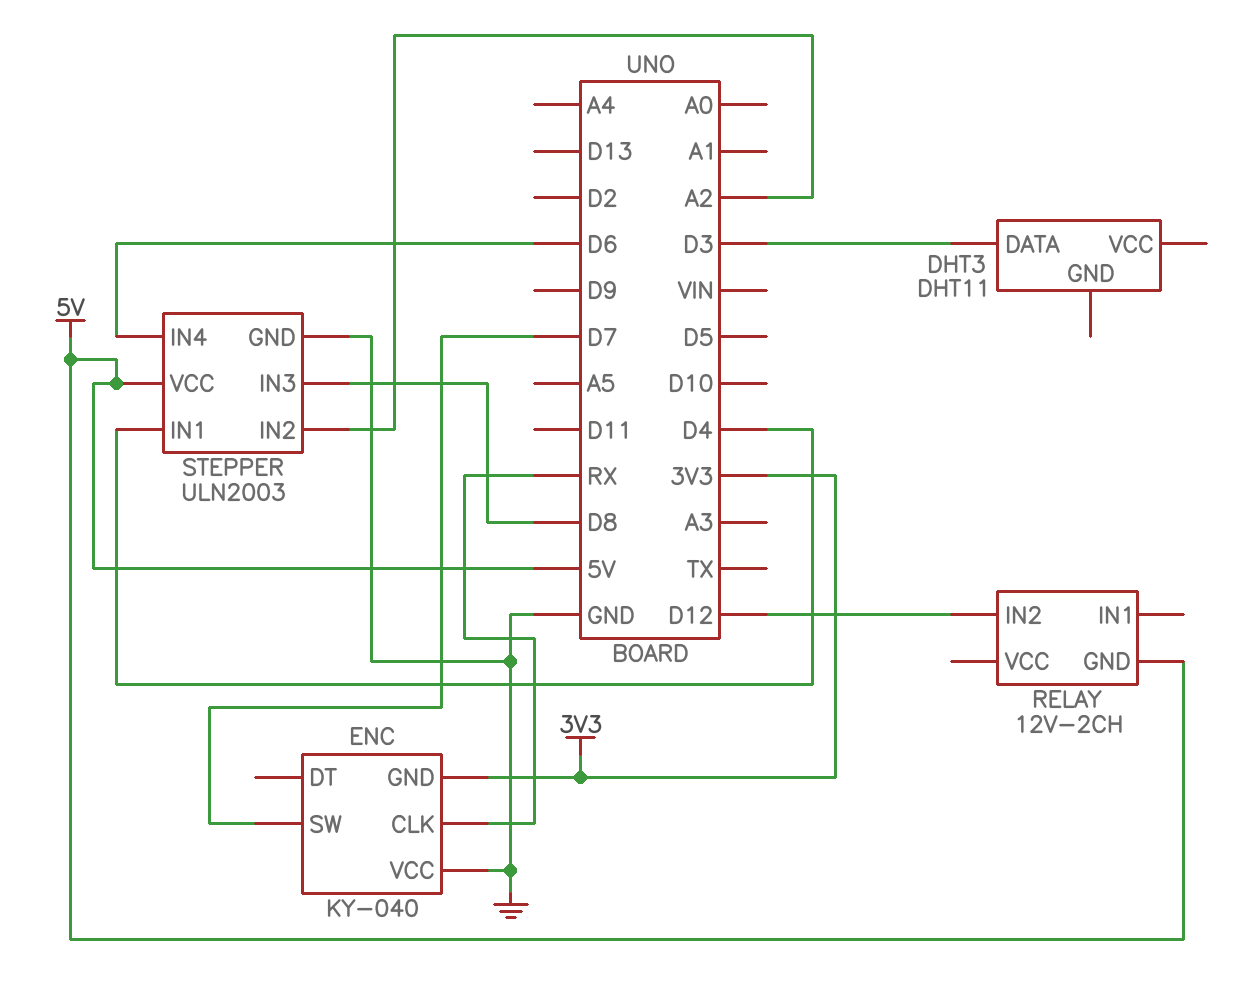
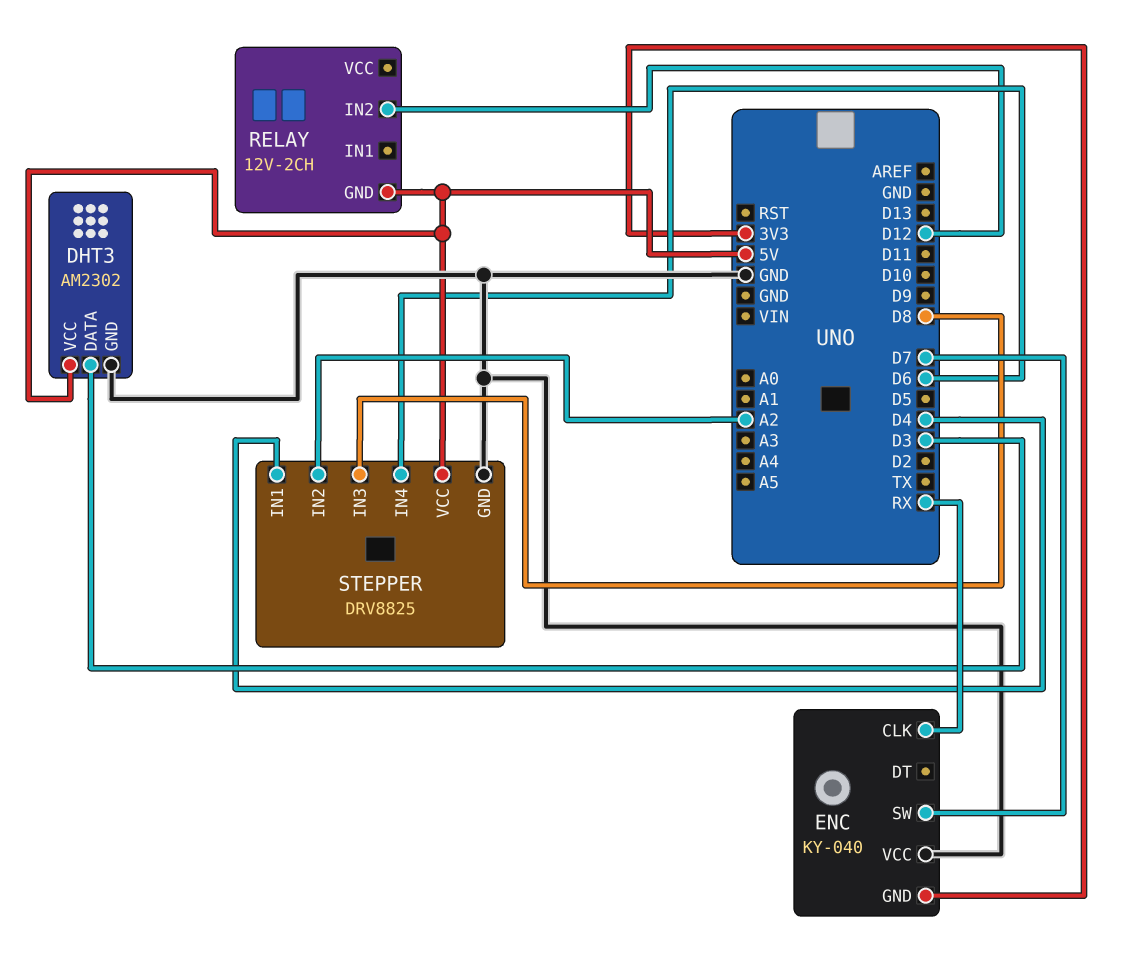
DHT3: DHT11 -> AM2302
DHT3 pin GND: none -> GND
DHT3 pin VCC: none -> 5V
STEPPER: ULN2003 -> DRV8825

